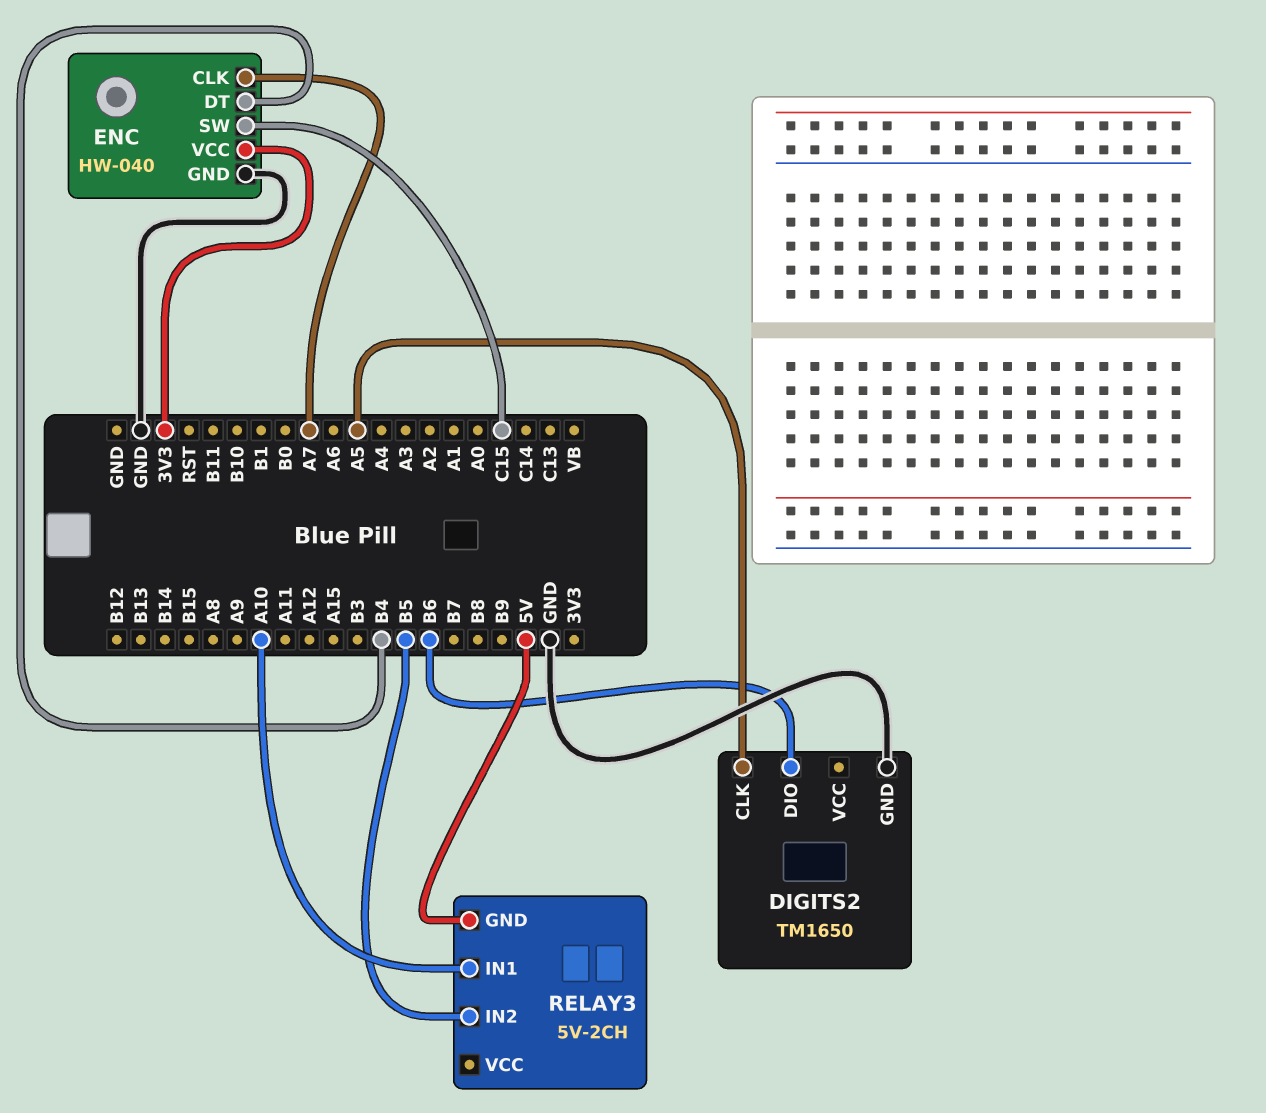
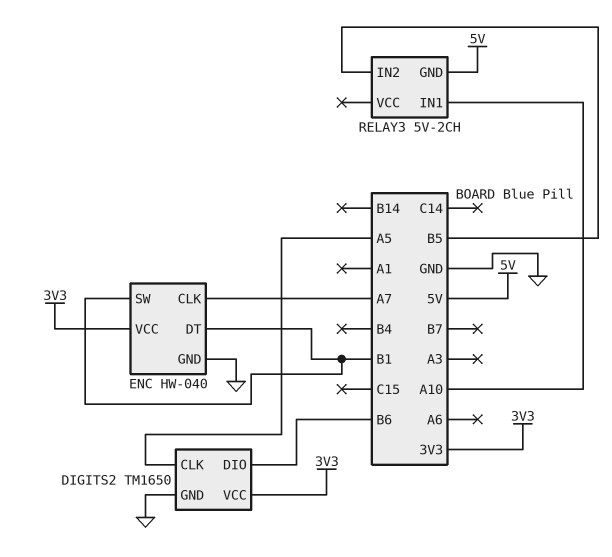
DIGITS2 pin VCC: none -> 3V3
ENC pin DT: B4 -> B1
ENC pin SW: C15 -> B1

